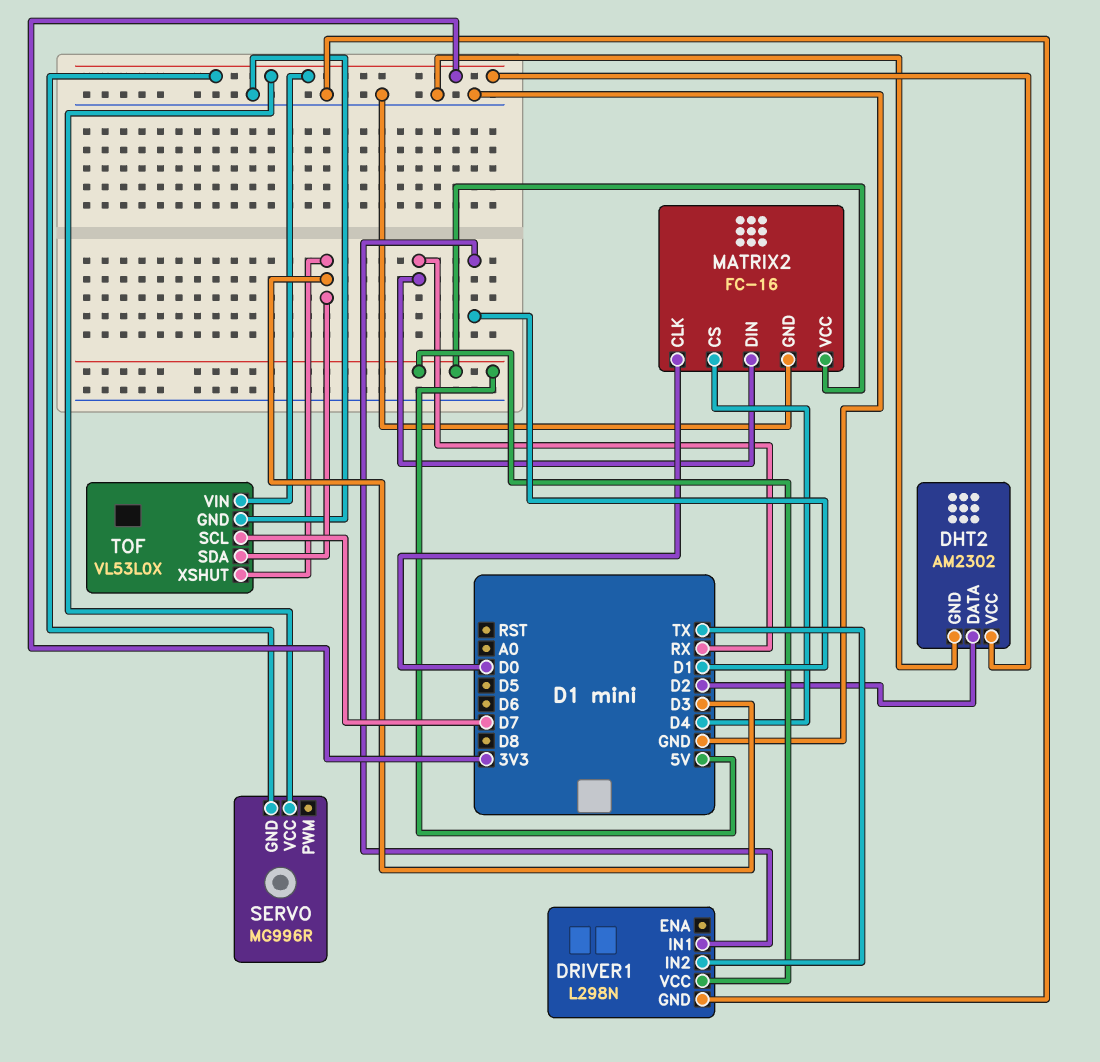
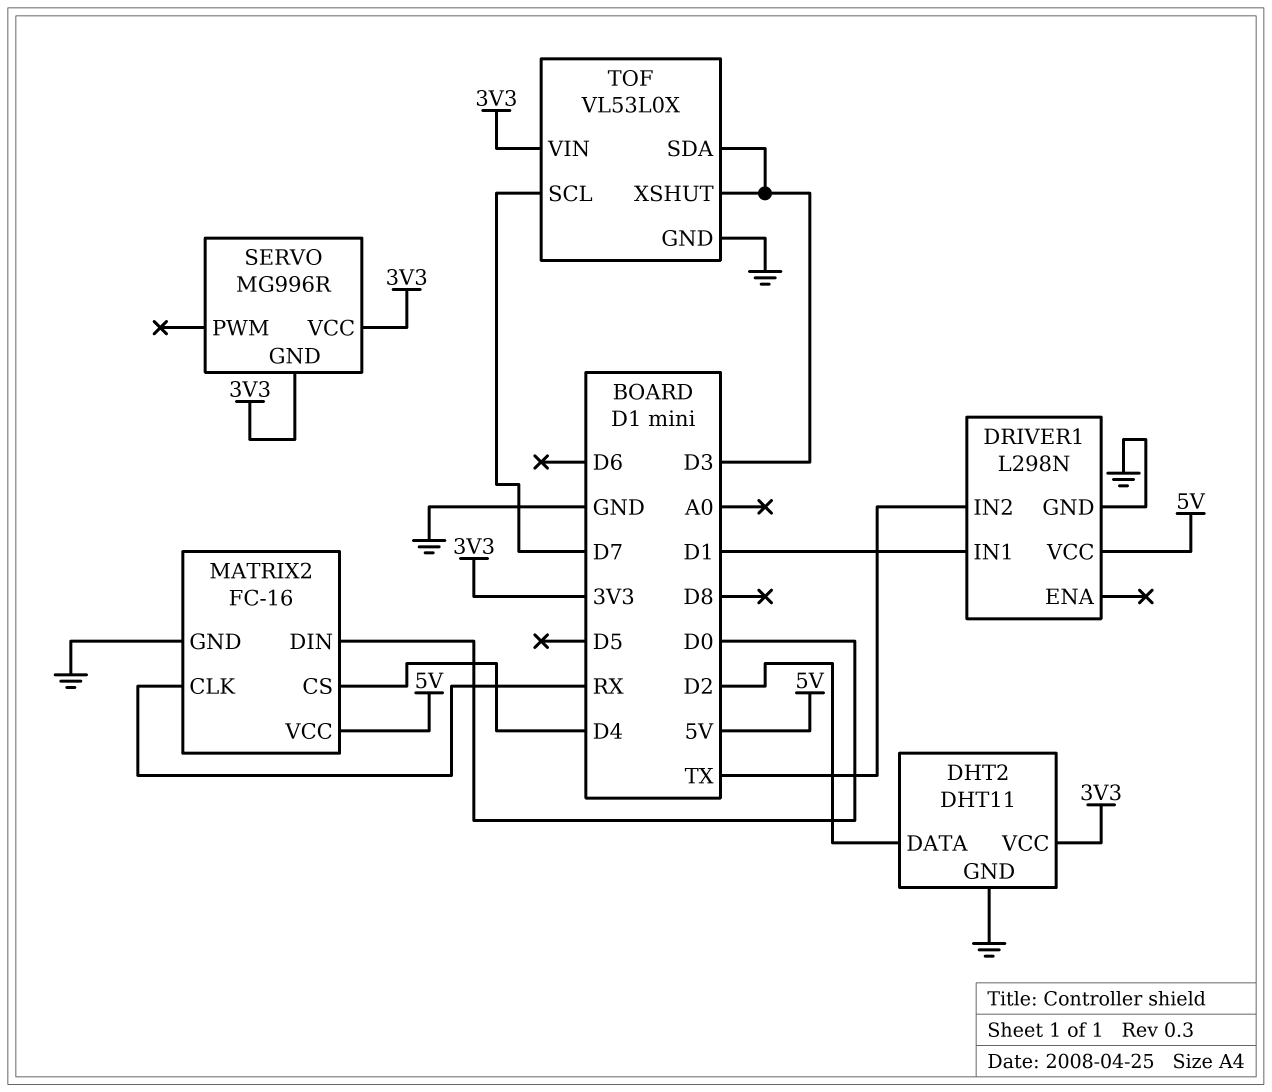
DHT2: AM2302 -> DHT11
MATRIX2 pin CLK: D0 -> RX
MATRIX2 pin DIN: RX -> D0

